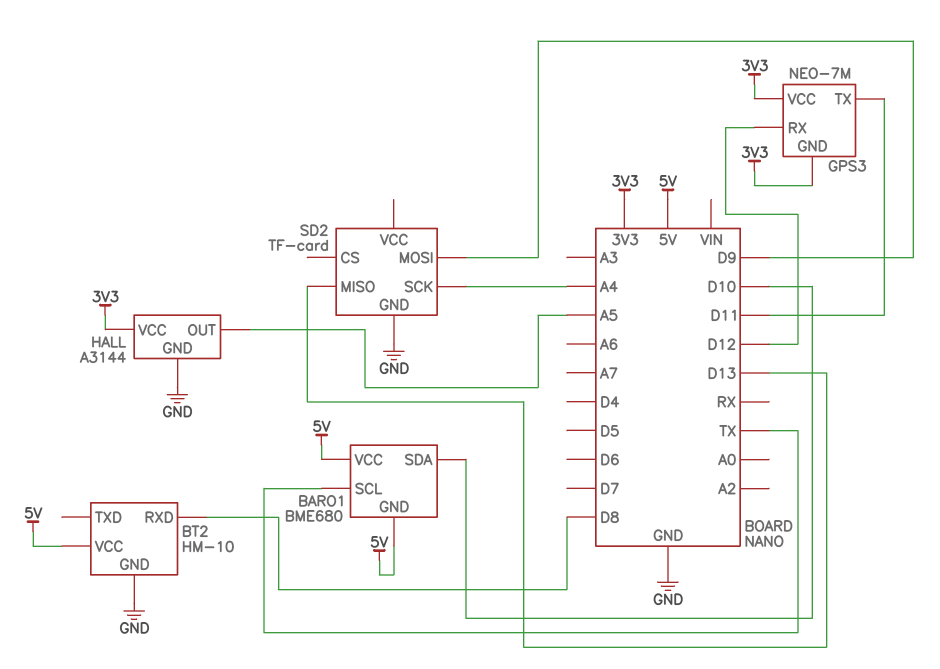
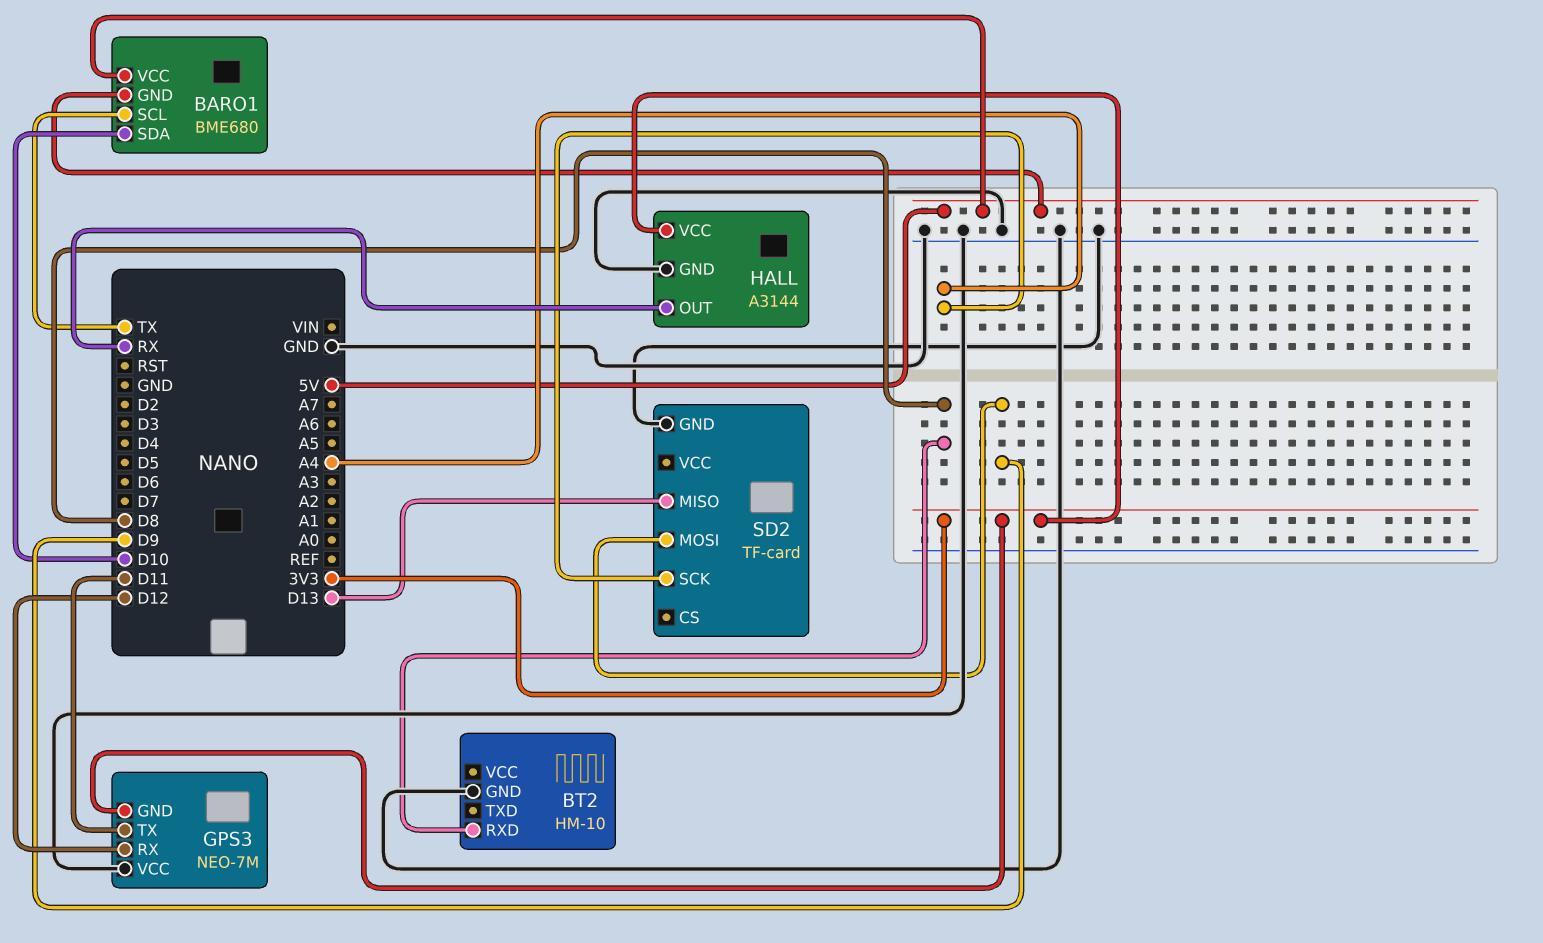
BT2 pin VCC: 5V -> none
GPS3 pin VCC: 3V3 -> GND
HALL pin OUT: A5 -> RX

